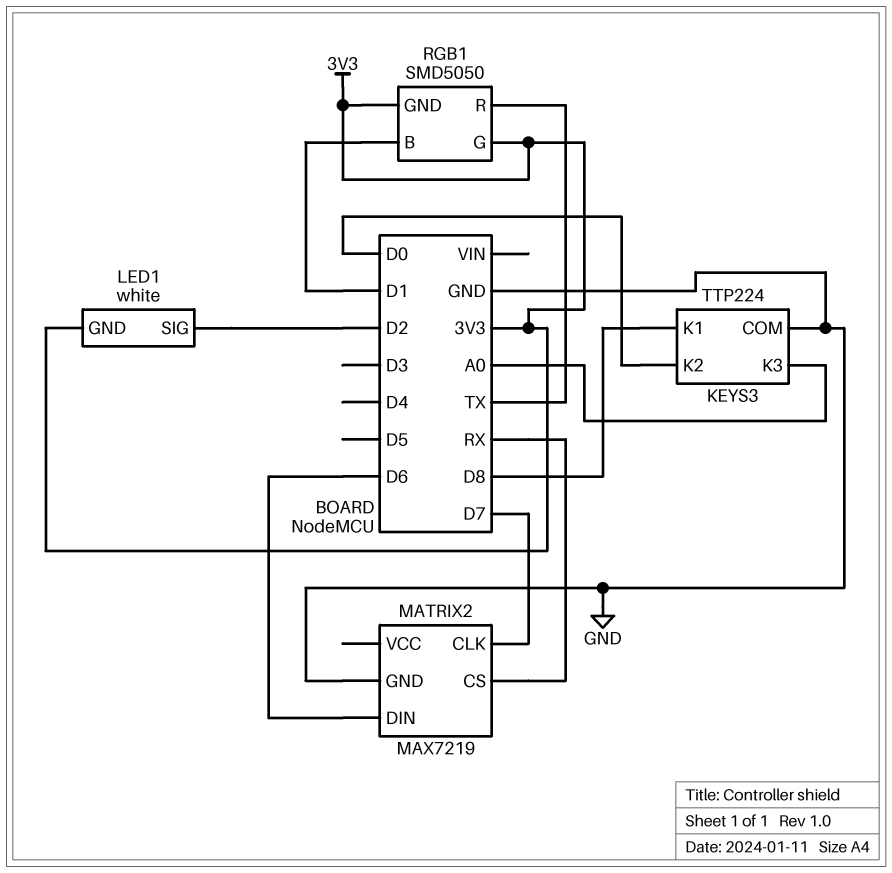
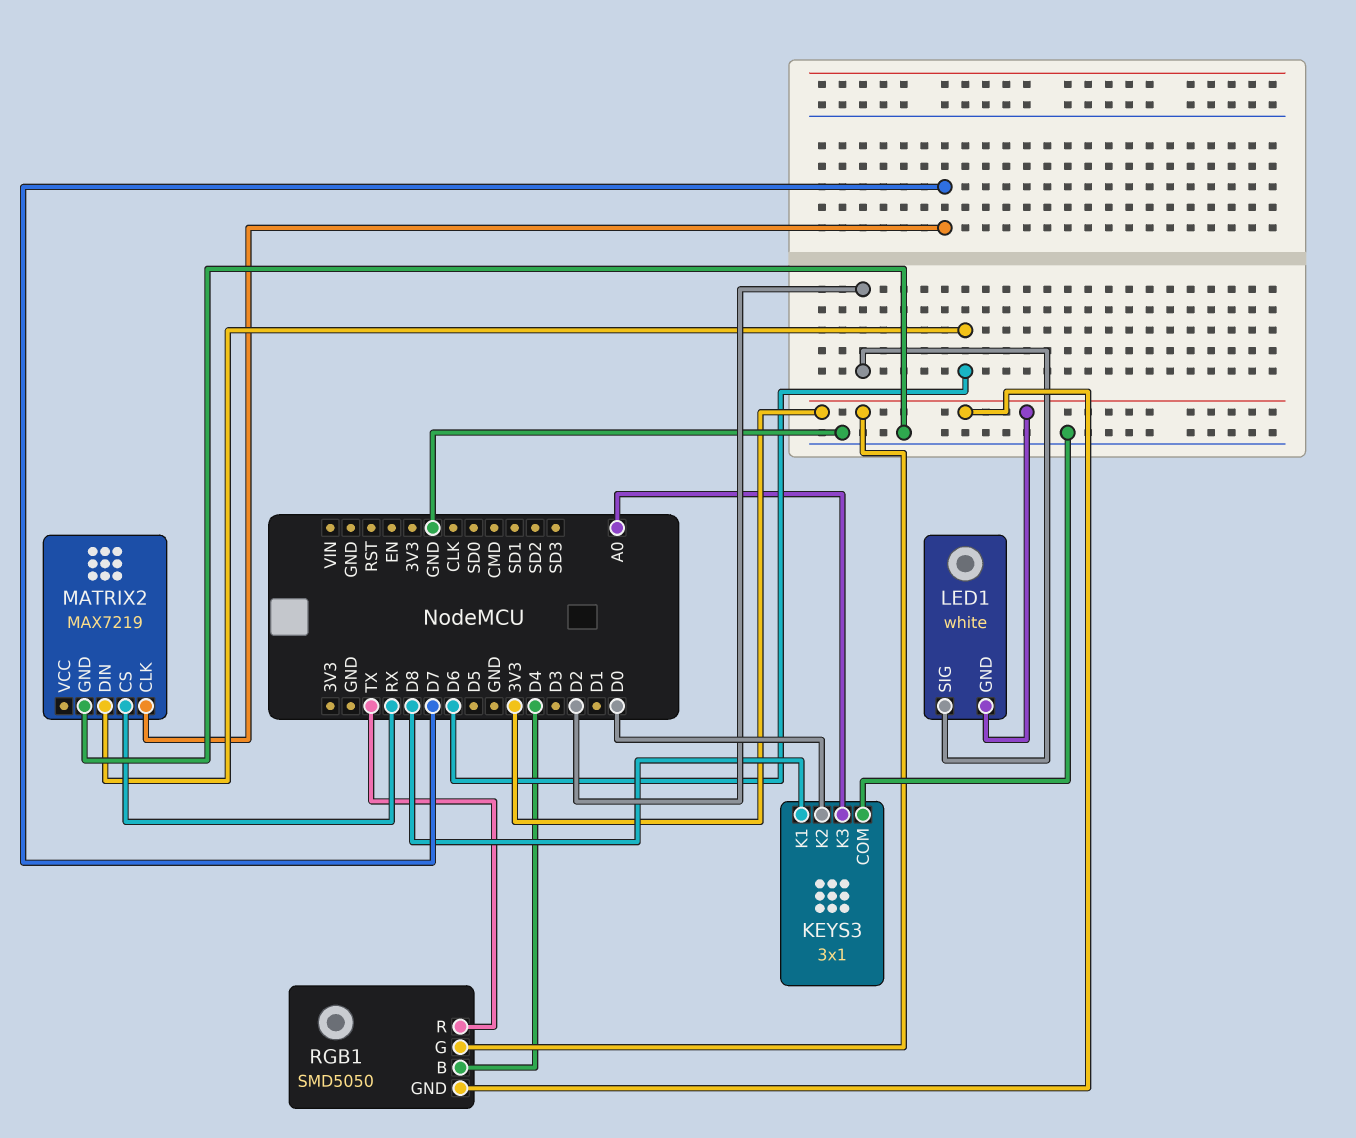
KEYS3: TTP224 -> 3x1
RGB1 pin B: D1 -> D4

